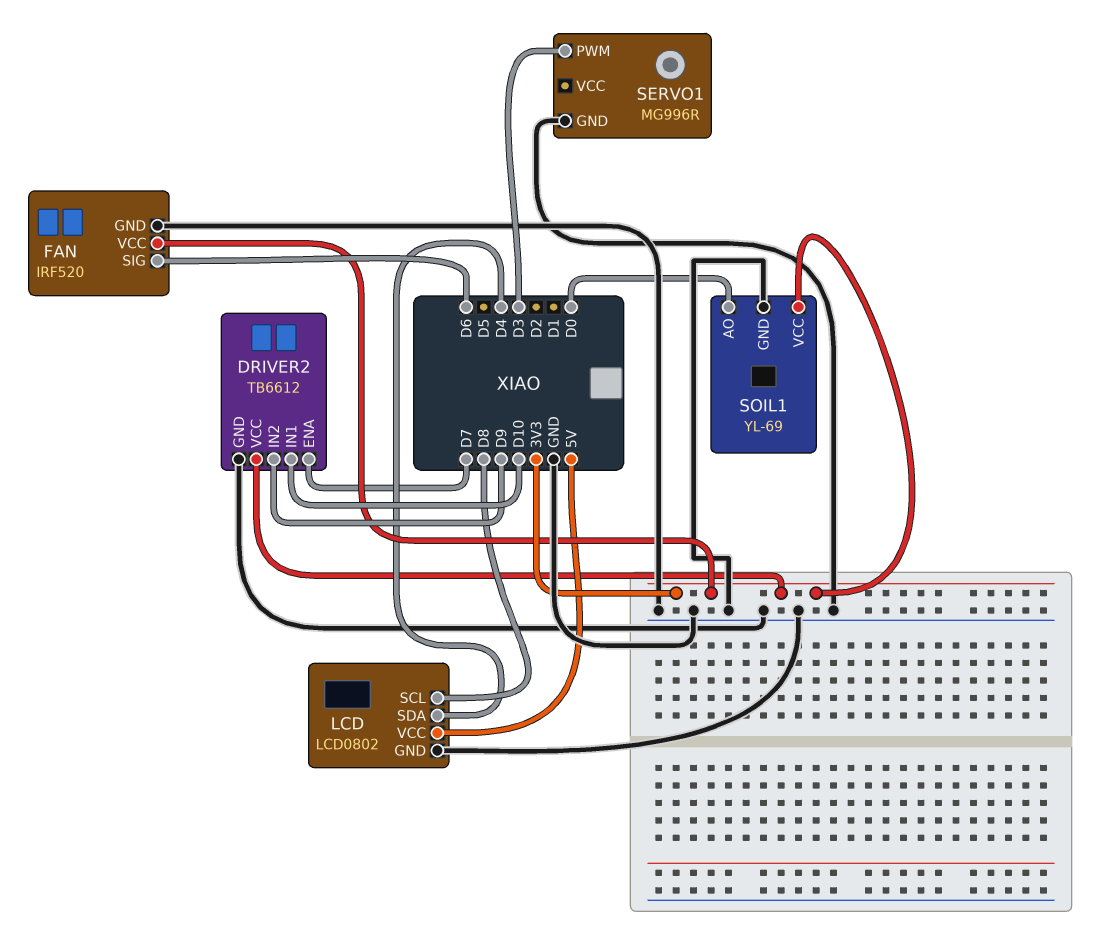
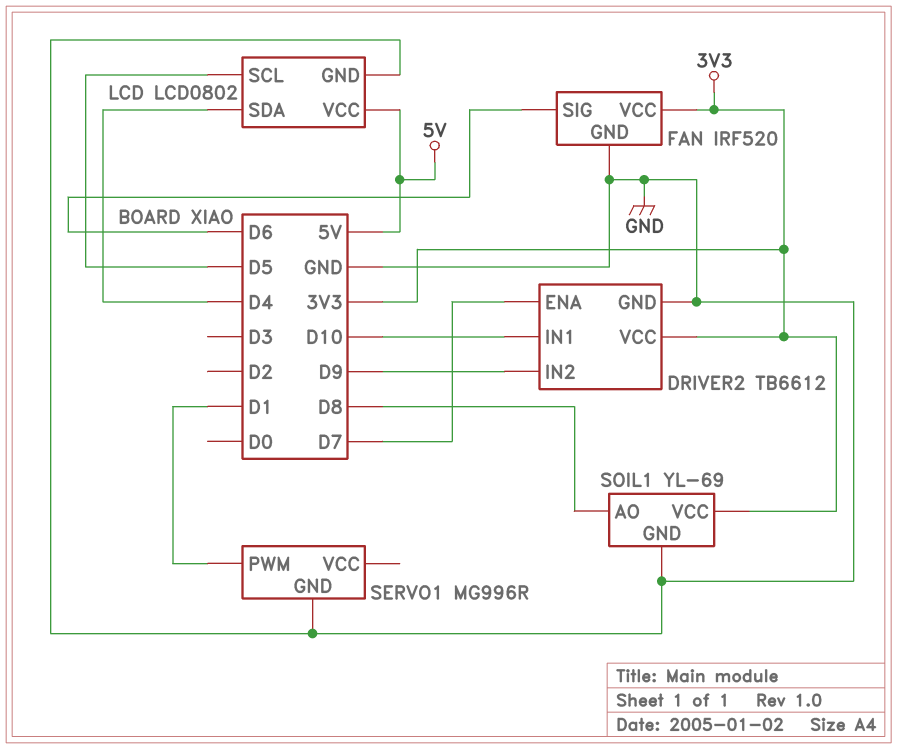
LCD pin SCL: D8 -> D5
SERVO1 pin PWM: D3 -> D1
SOIL1 pin AO: D0 -> D8

